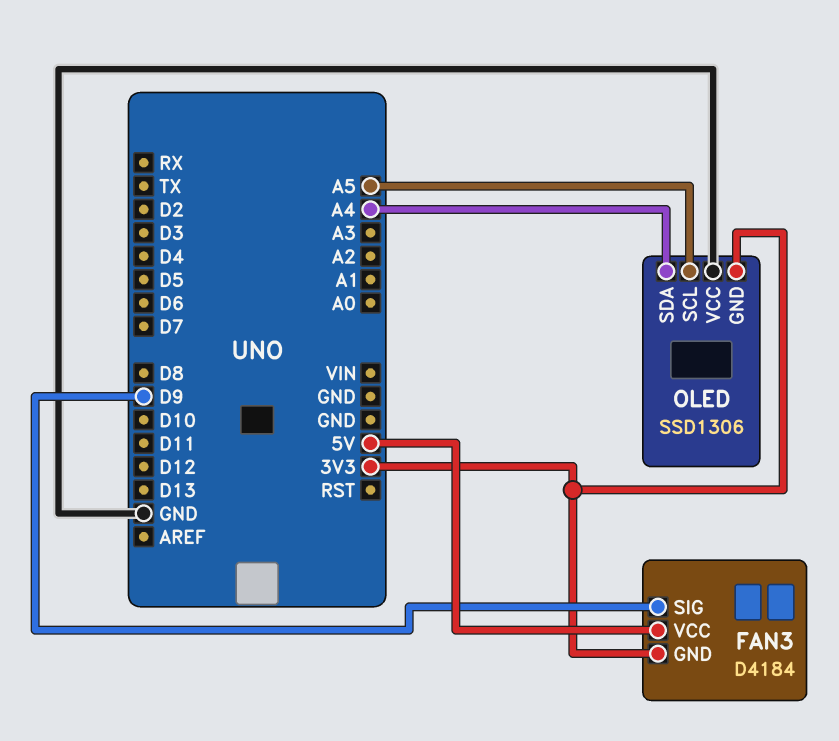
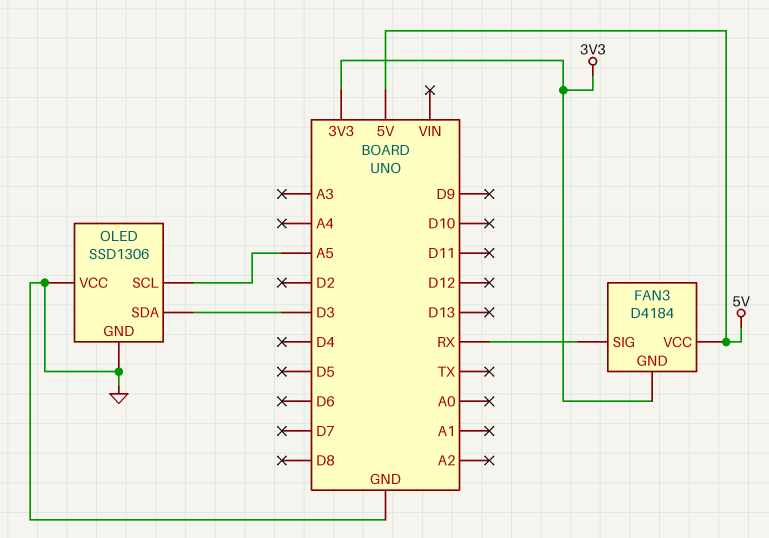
FAN3 pin SIG: D9 -> RX
OLED pin GND: 3V3 -> GND
OLED pin SDA: A4 -> D3

